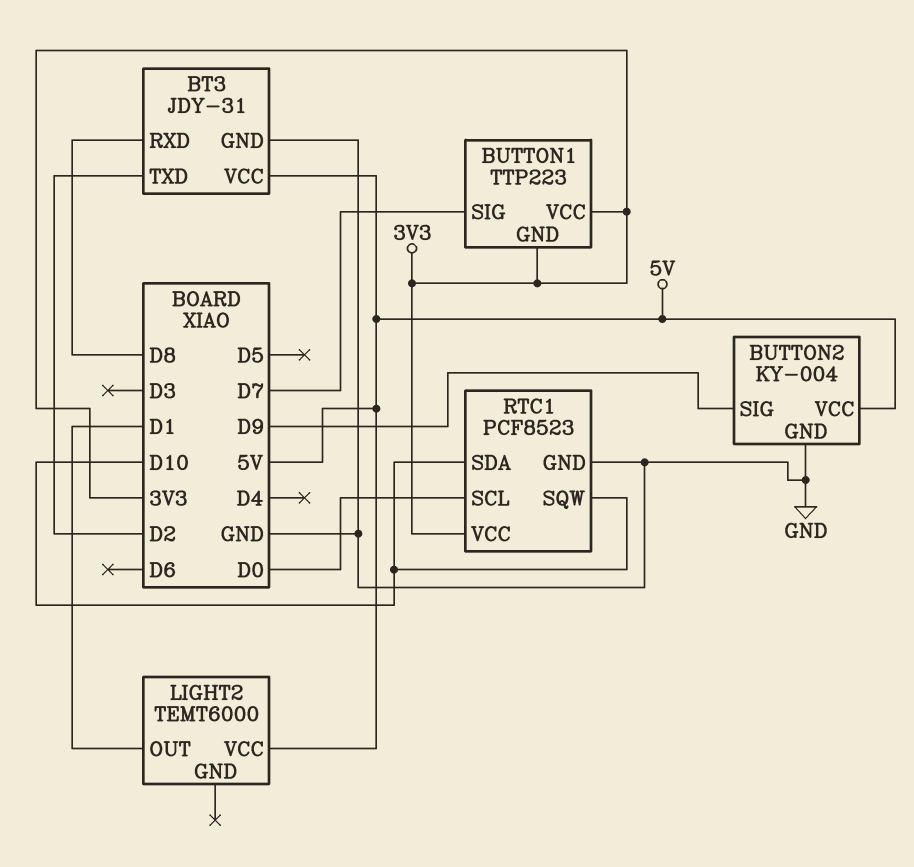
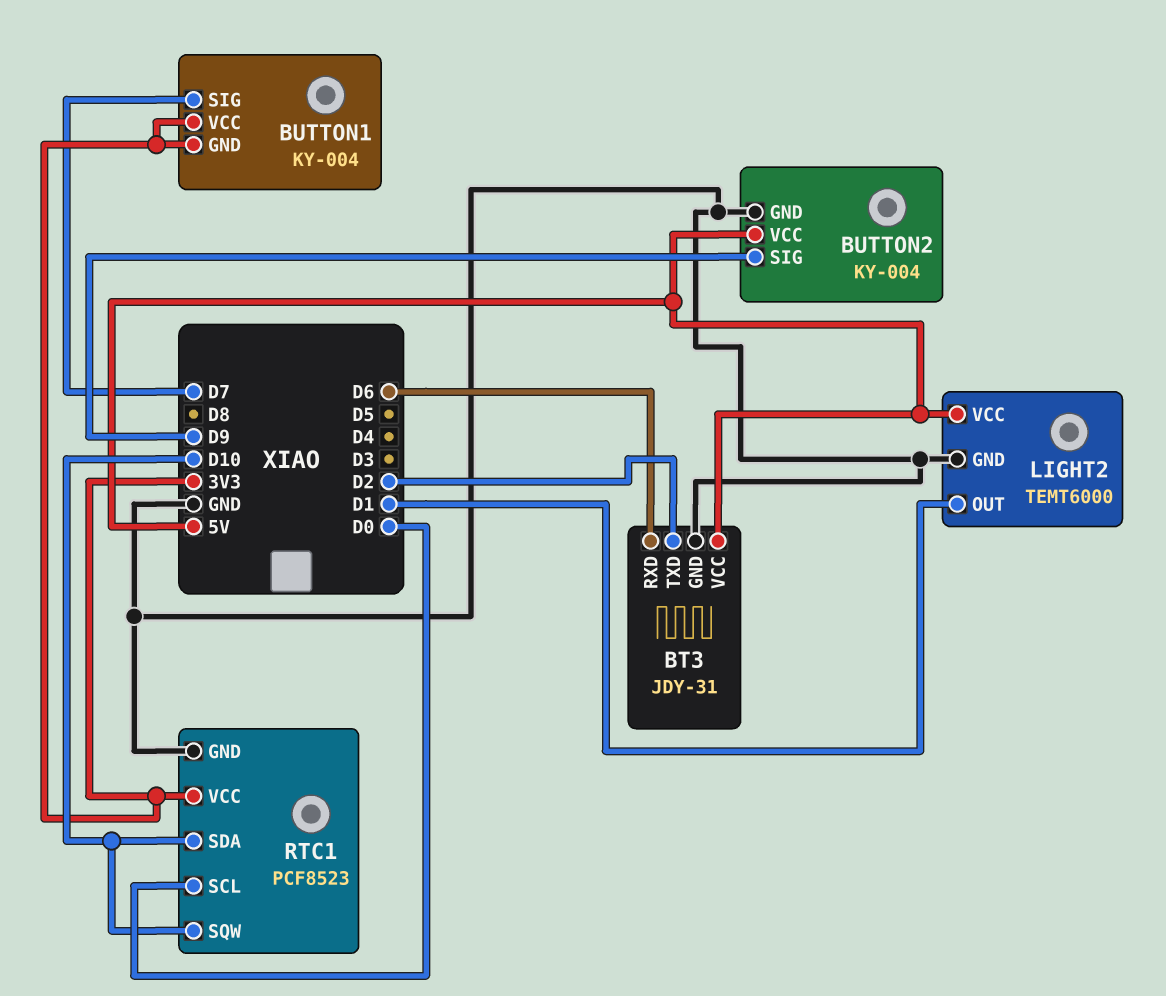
BT3 pin RXD: D8 -> D6
BUTTON1: TTP223 -> KY-004
LIGHT2 pin GND: none -> GND

